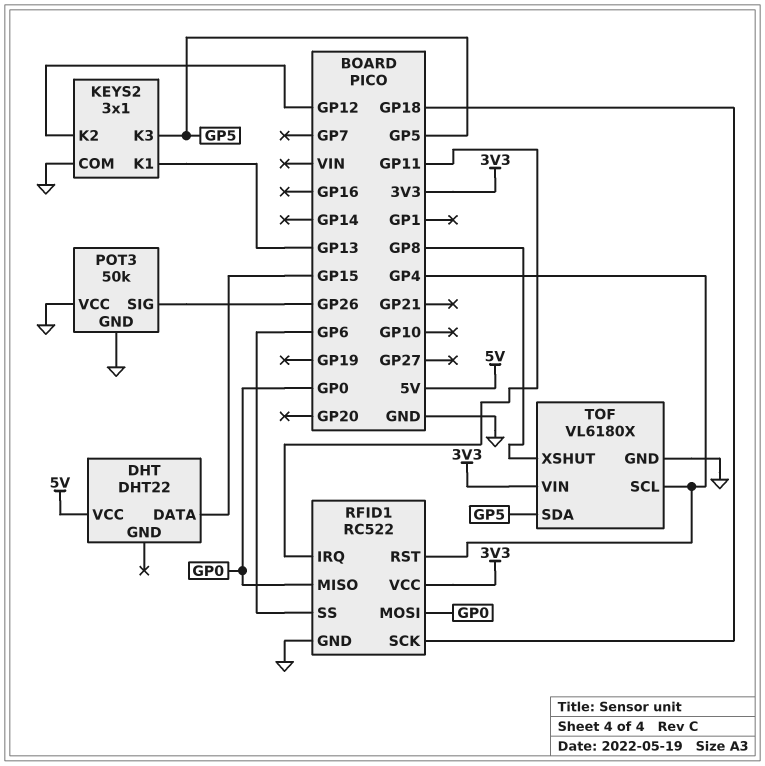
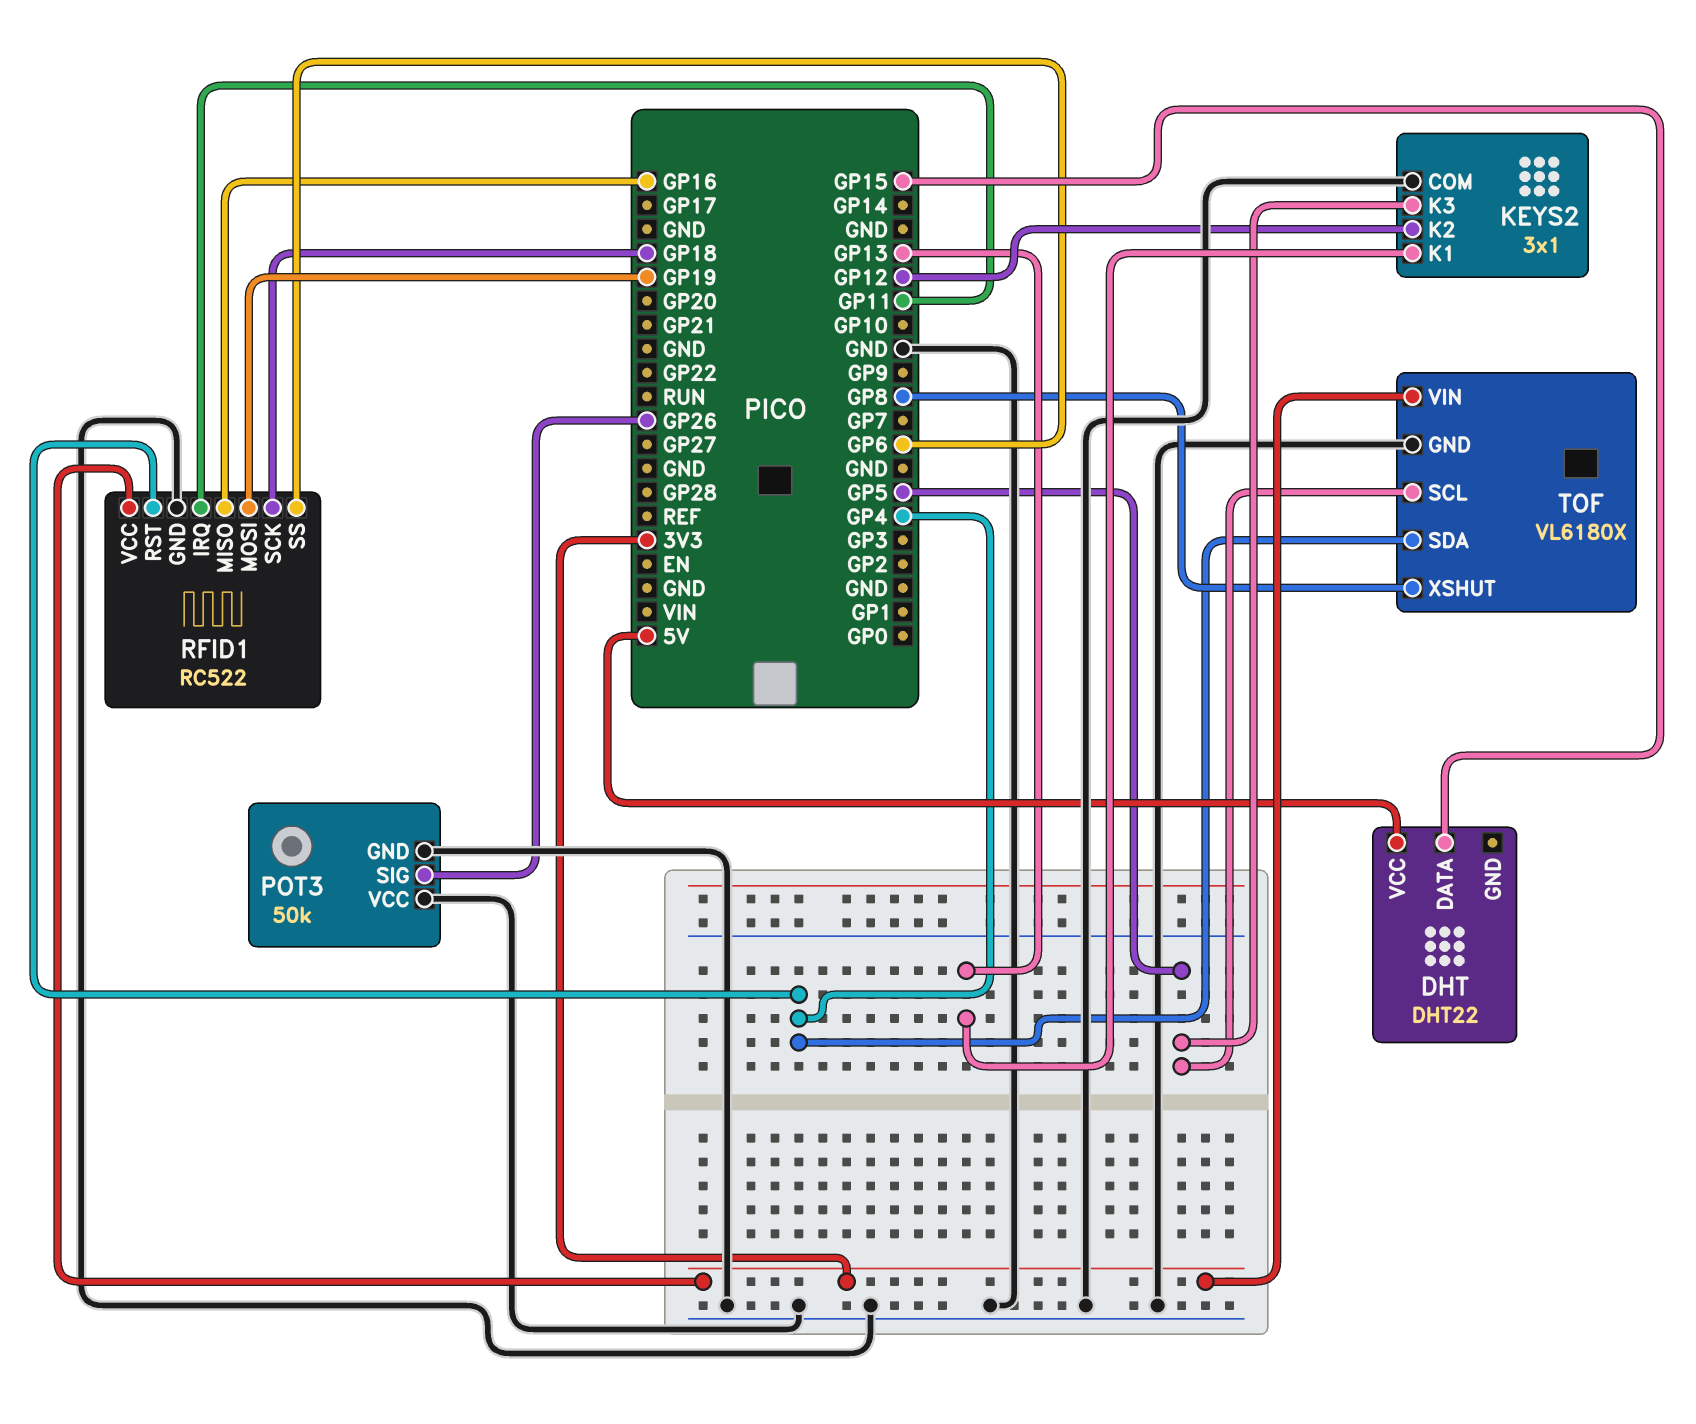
RFID1 pin MISO: GP0 -> GP16
RFID1 pin MOSI: GP0 -> GP19
TOF pin SCL: GP4 -> GP5
TOF pin SDA: GP5 -> GP4

